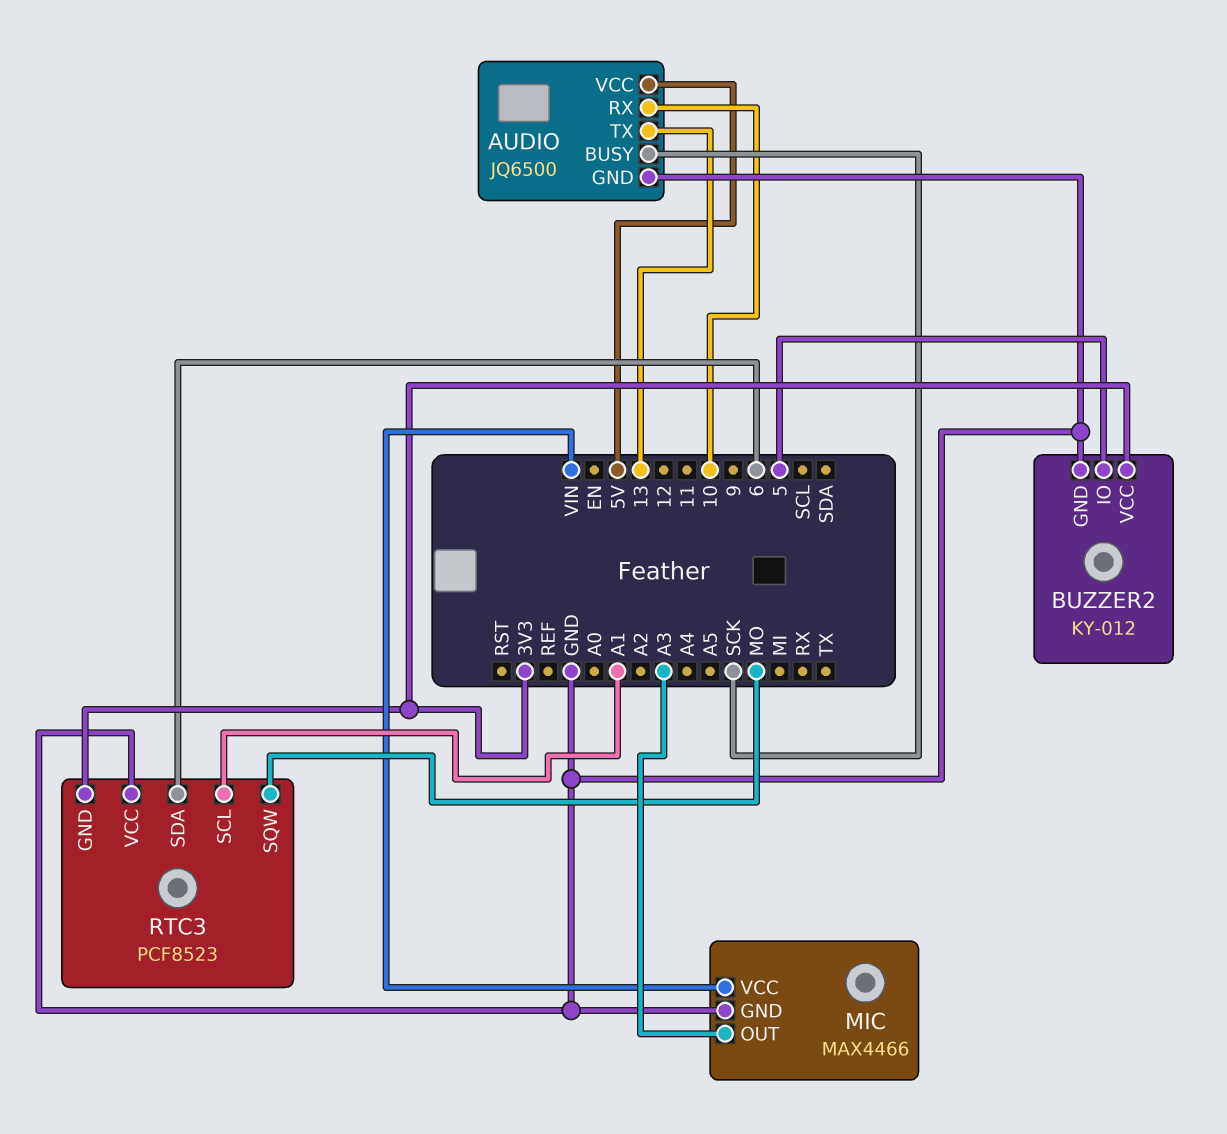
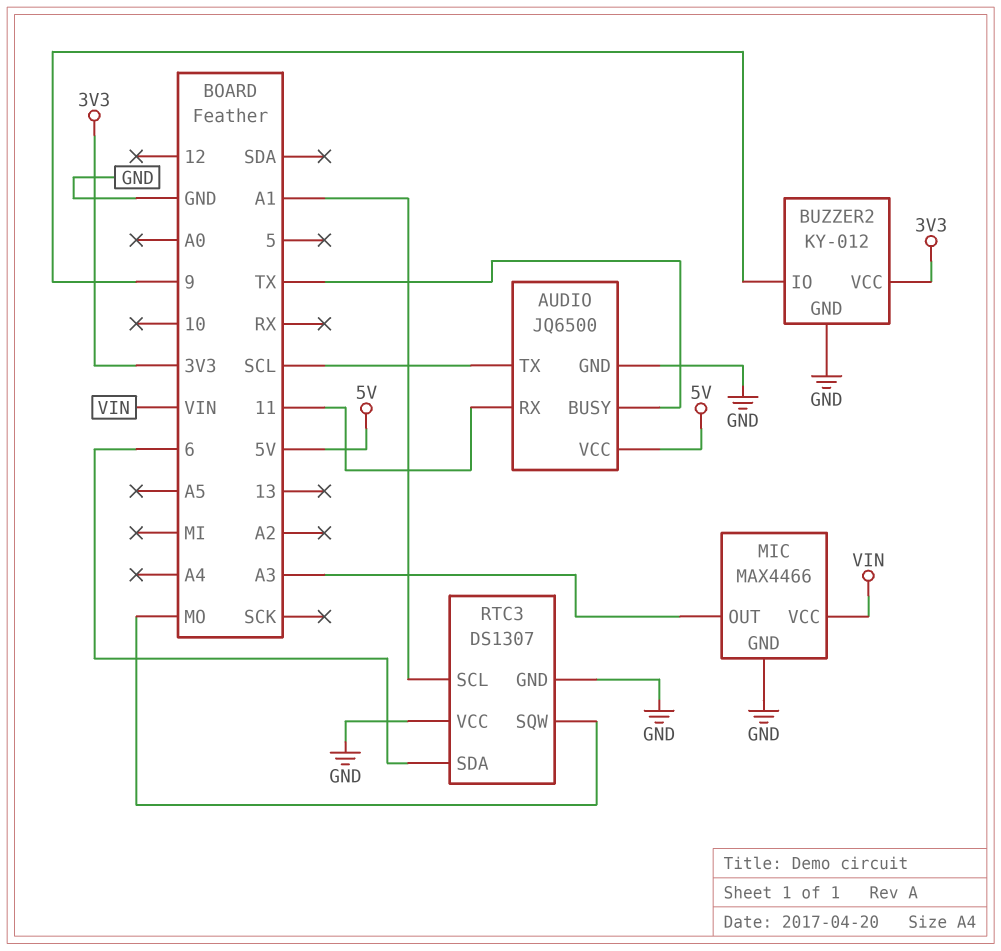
AUDIO pin BUSY: SCK -> TX
AUDIO pin RX: 10 -> 11
AUDIO pin TX: 13 -> SCL
BUZZER2 pin IO: 5 -> 9
RTC3: PCF8523 -> DS1307
RTC3 pin GND: 3V3 -> GND

